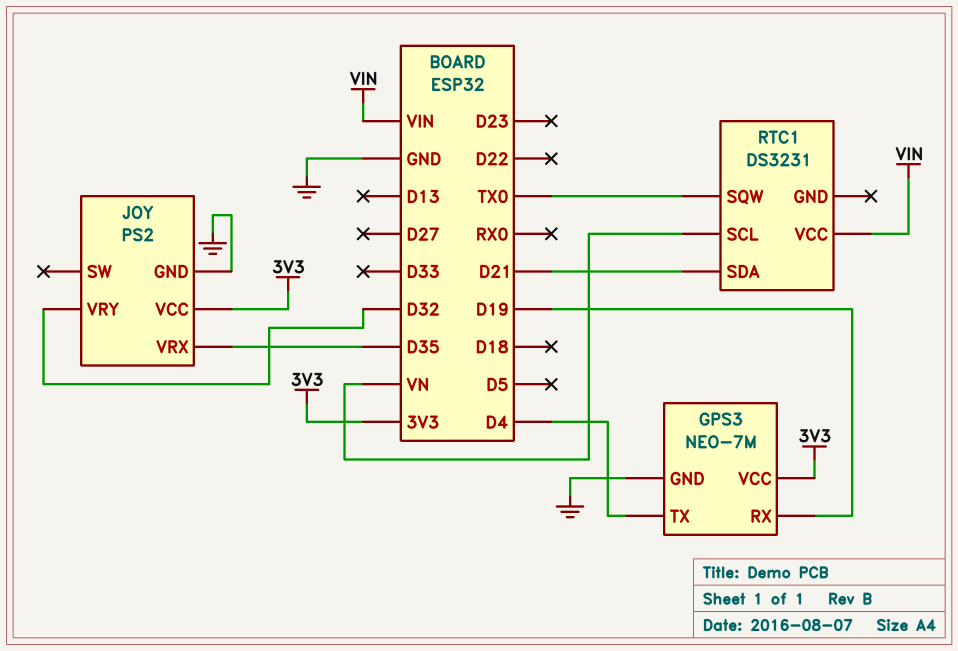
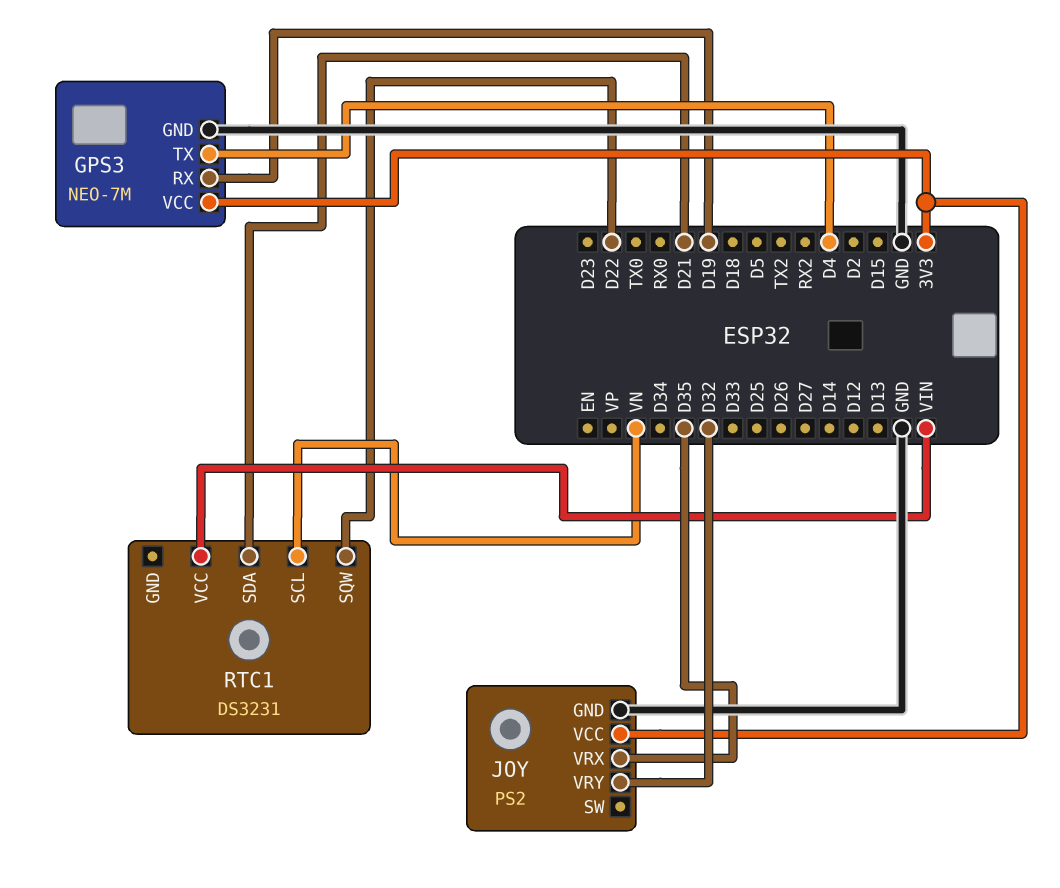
RTC1 pin SQW: TX0 -> D22

